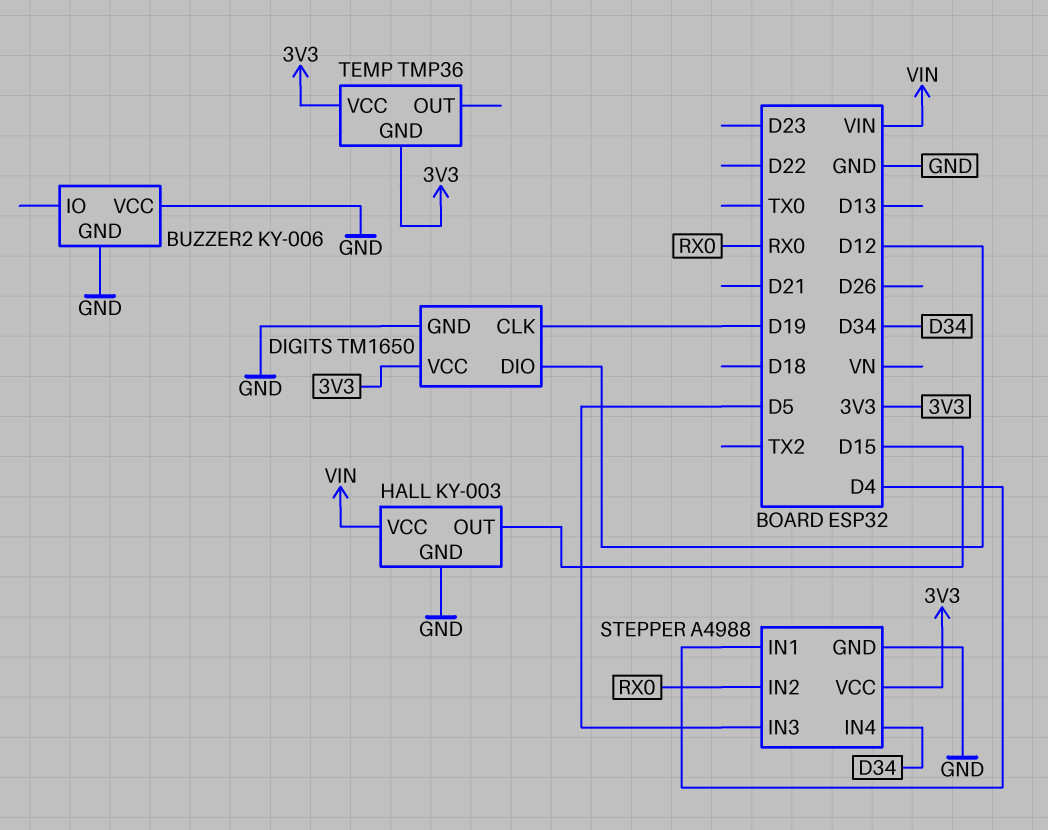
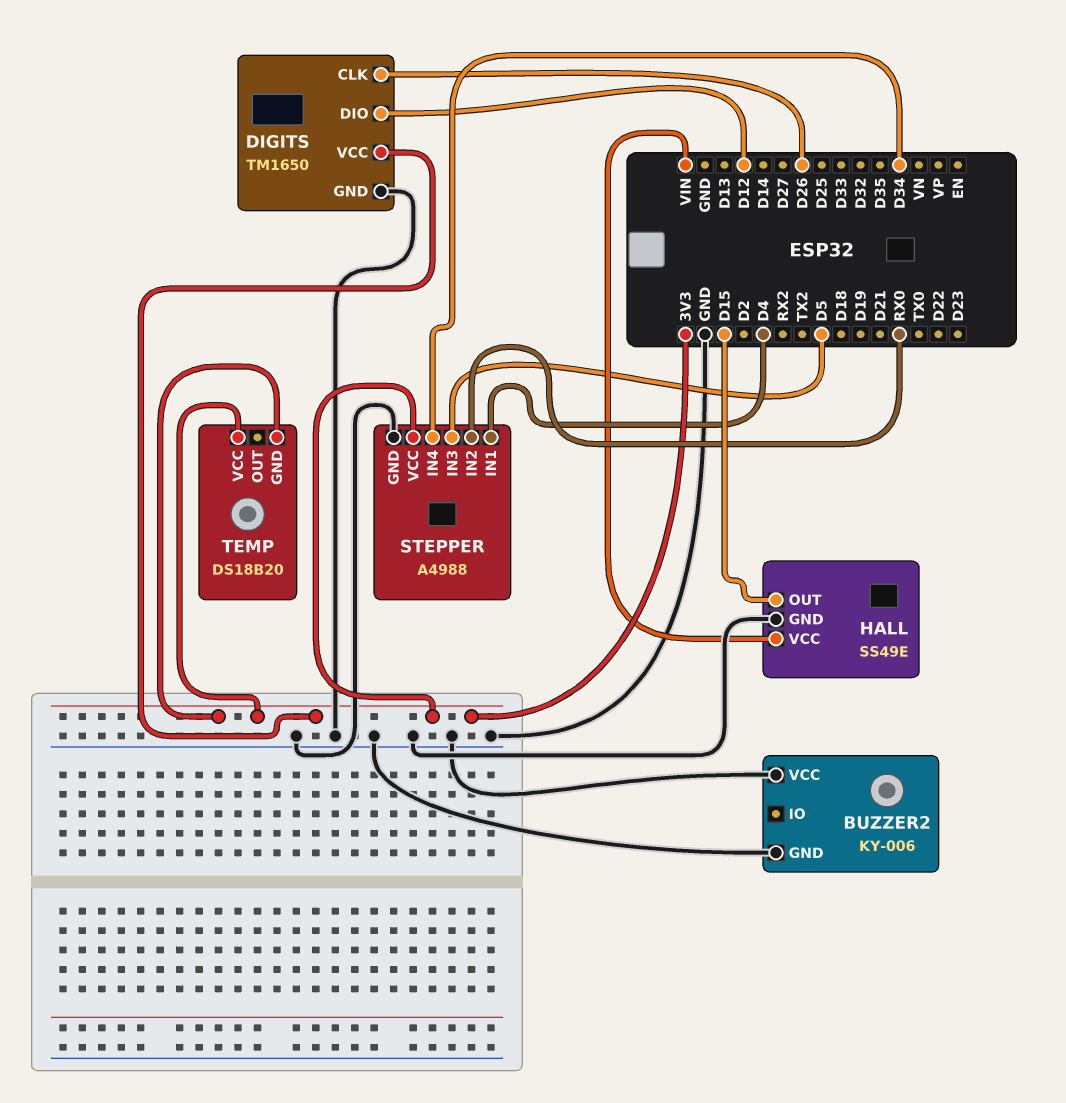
DIGITS pin CLK: D19 -> D26
HALL: KY-003 -> SS49E
TEMP: TMP36 -> DS18B20

